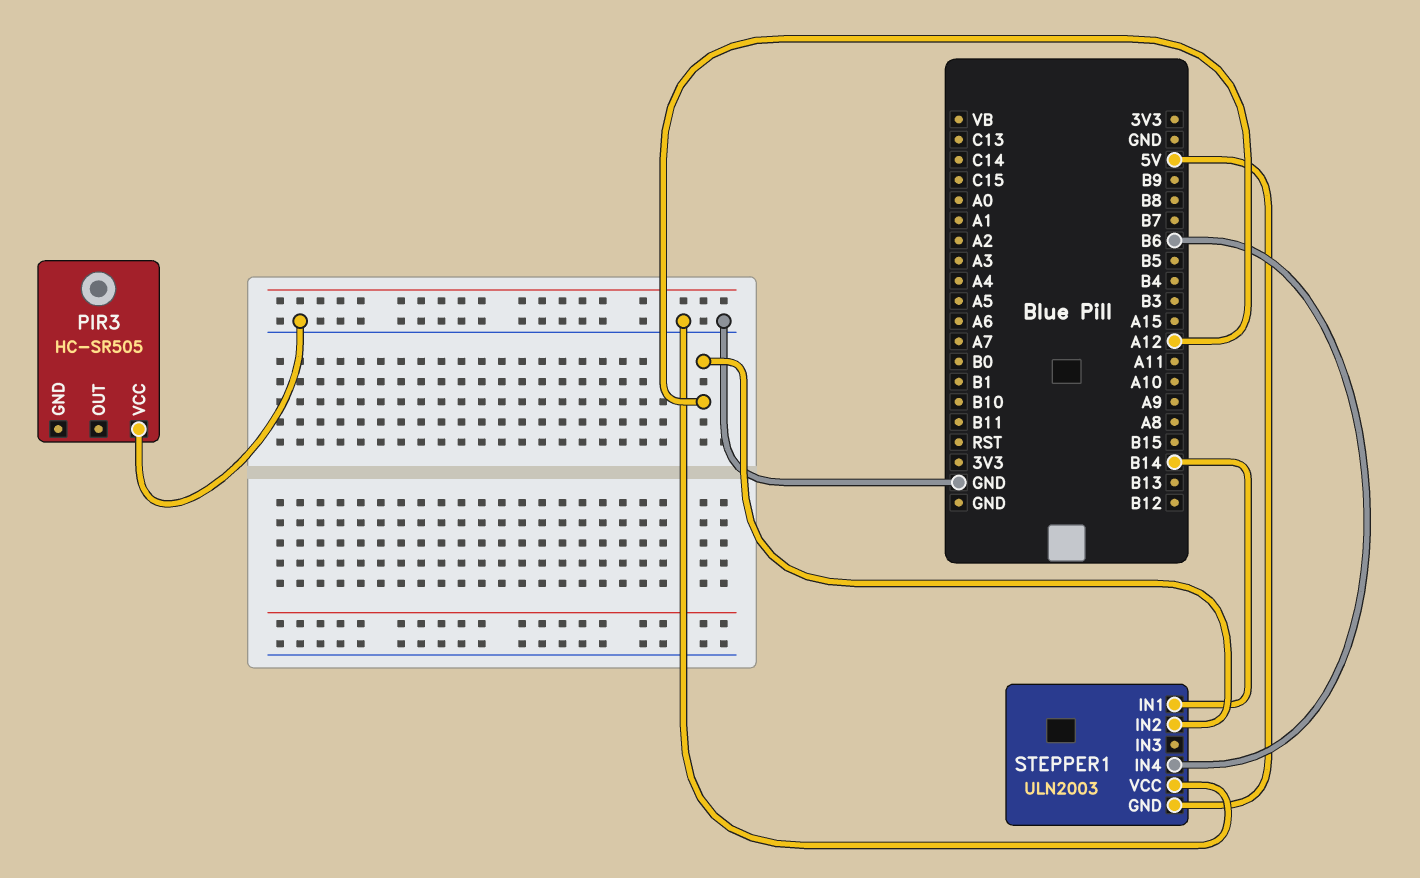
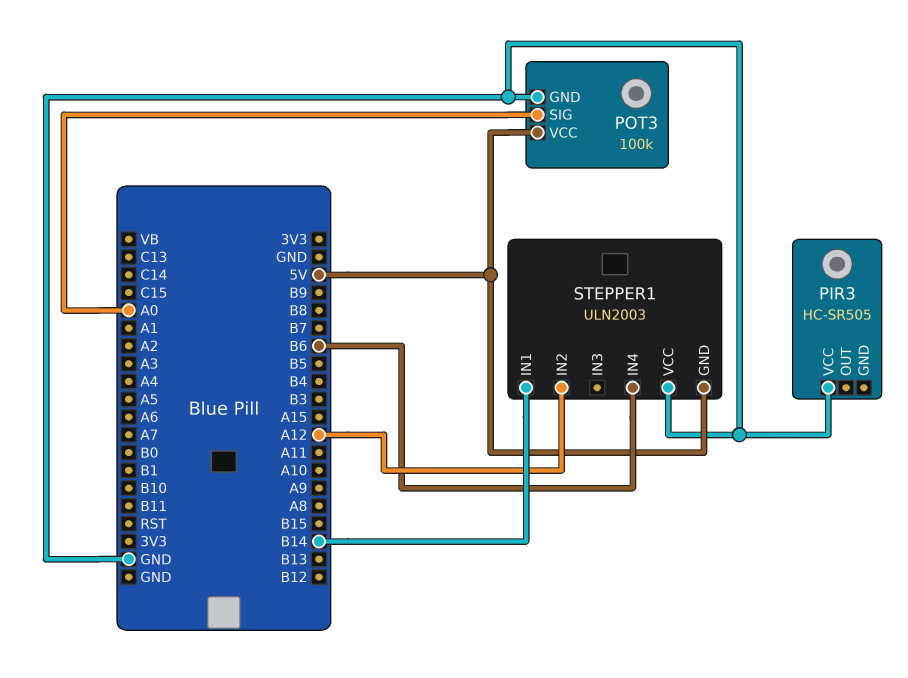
POT3: none -> 100k
POT3 pin GND: none -> GND
POT3 pin SIG: none -> A0
POT3 pin VCC: none -> 5V

